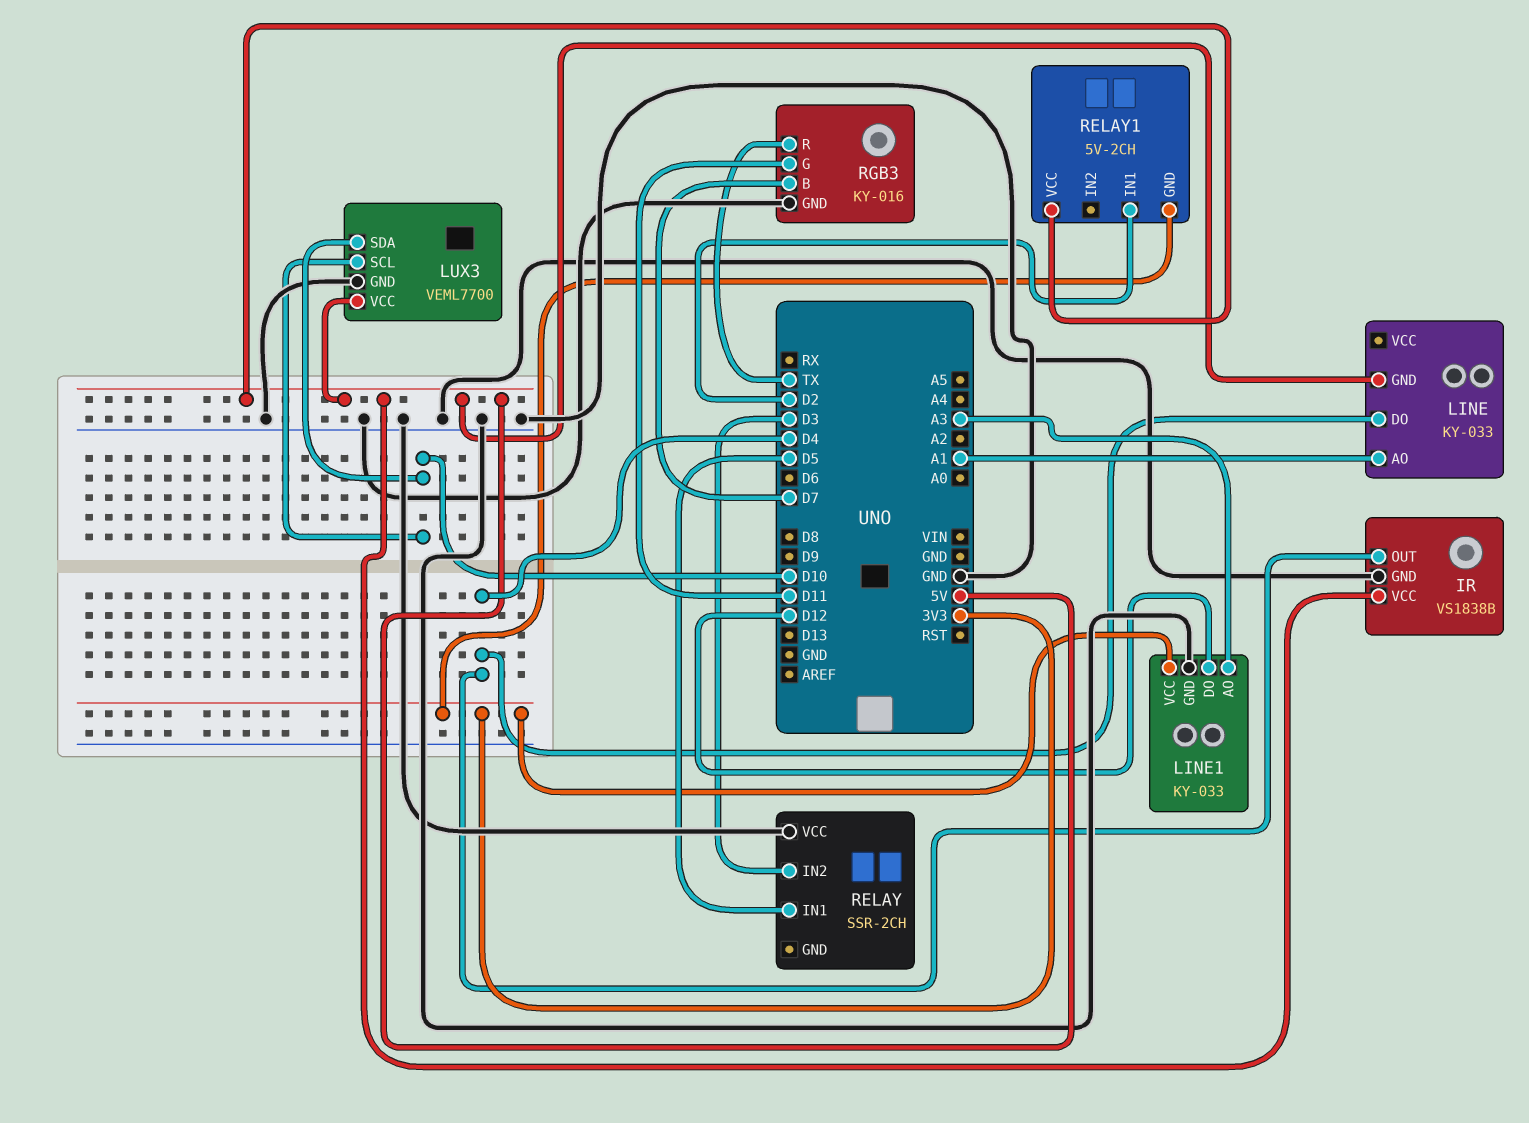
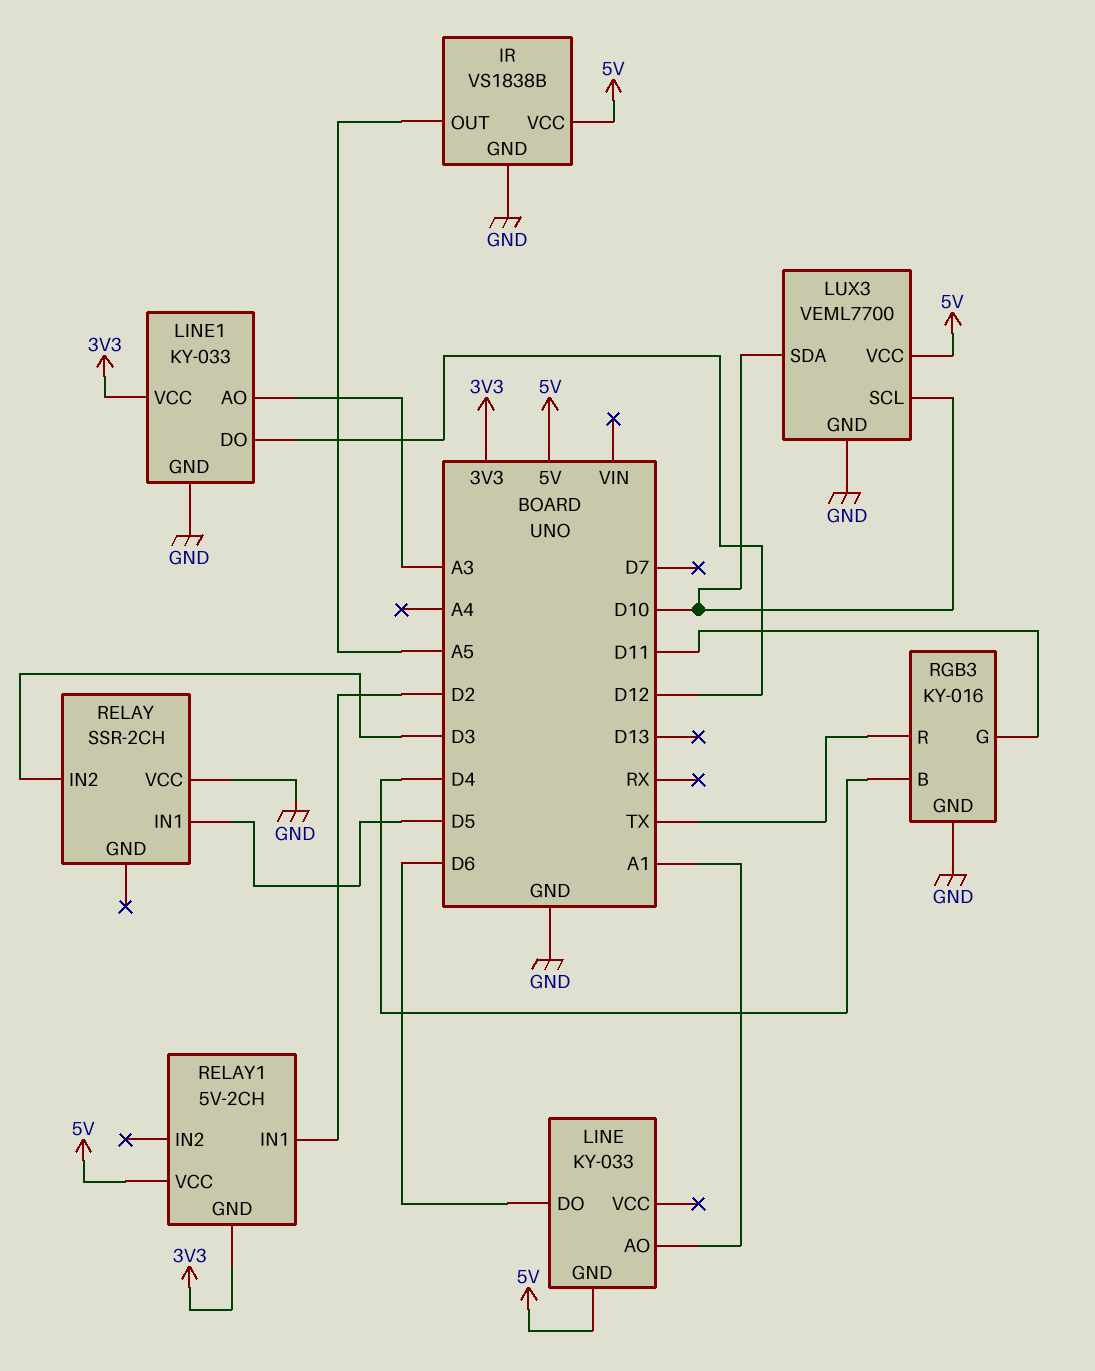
IR pin OUT: D4 -> A5
LINE pin DO: D4 -> D6
RGB3 pin B: D7 -> D4

